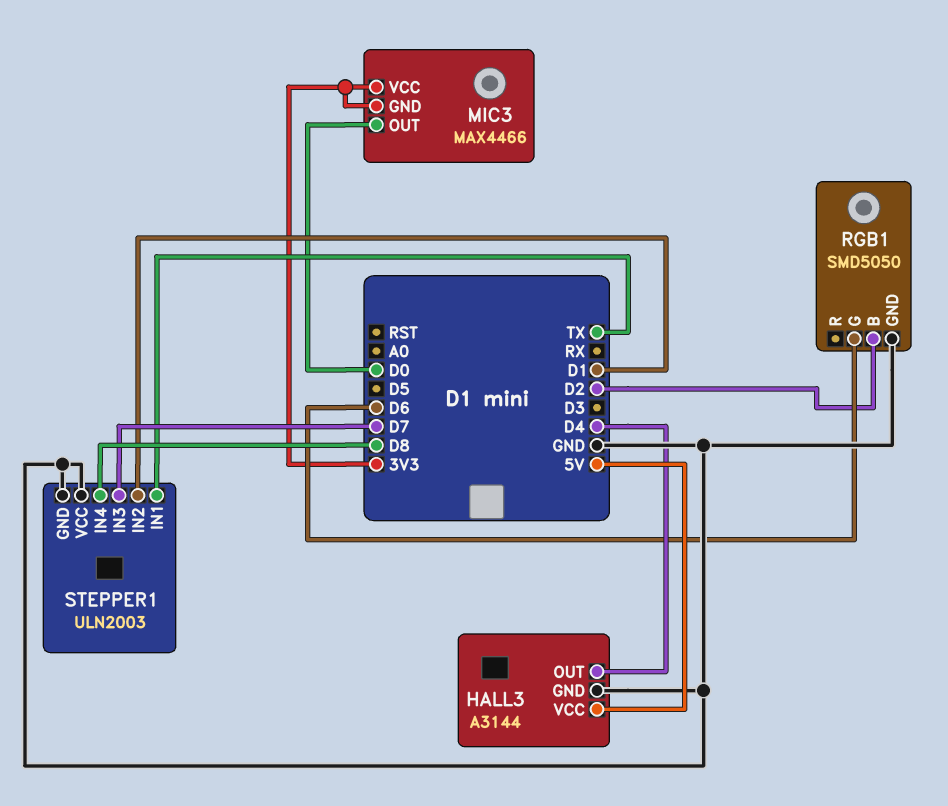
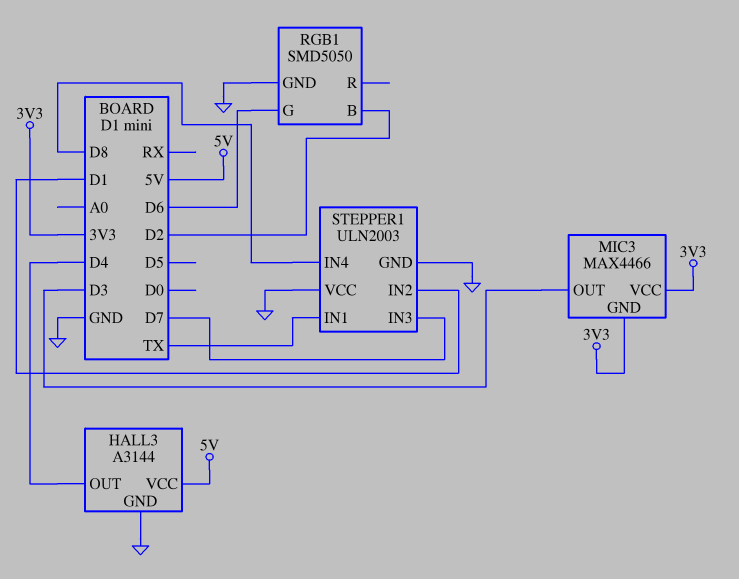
MIC3 pin OUT: D0 -> D3

